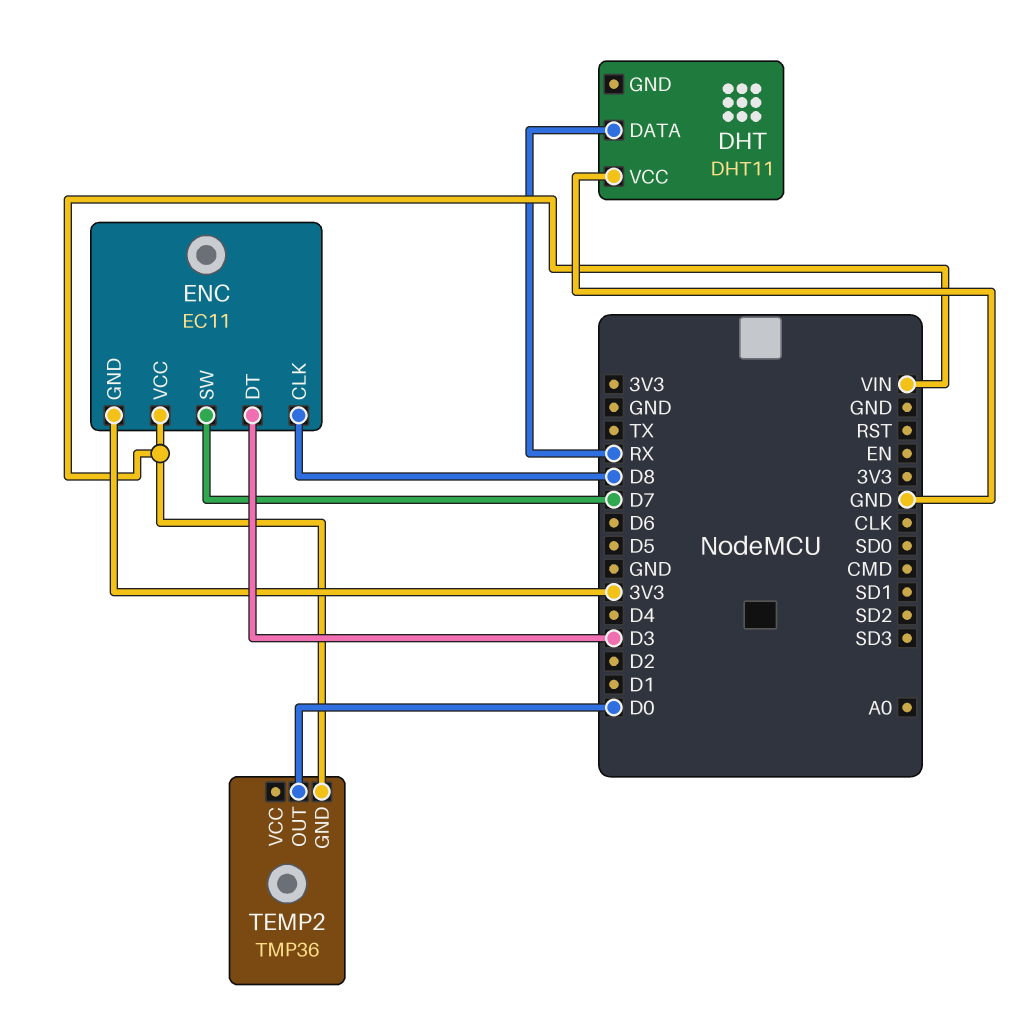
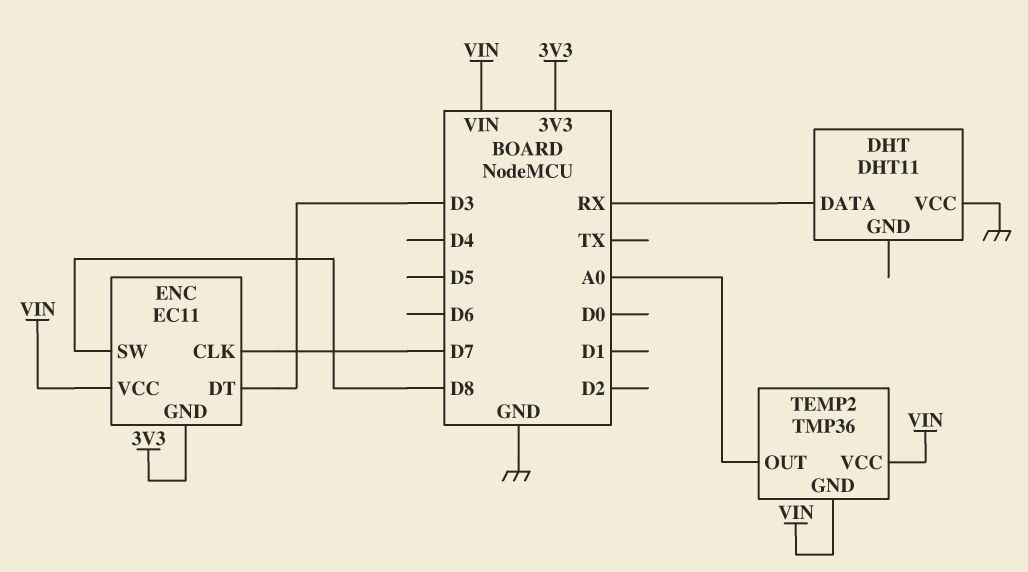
ENC pin CLK: D8 -> D7
ENC pin SW: D7 -> D8
TEMP2 pin OUT: D0 -> A0
TEMP2 pin VCC: none -> VIN

